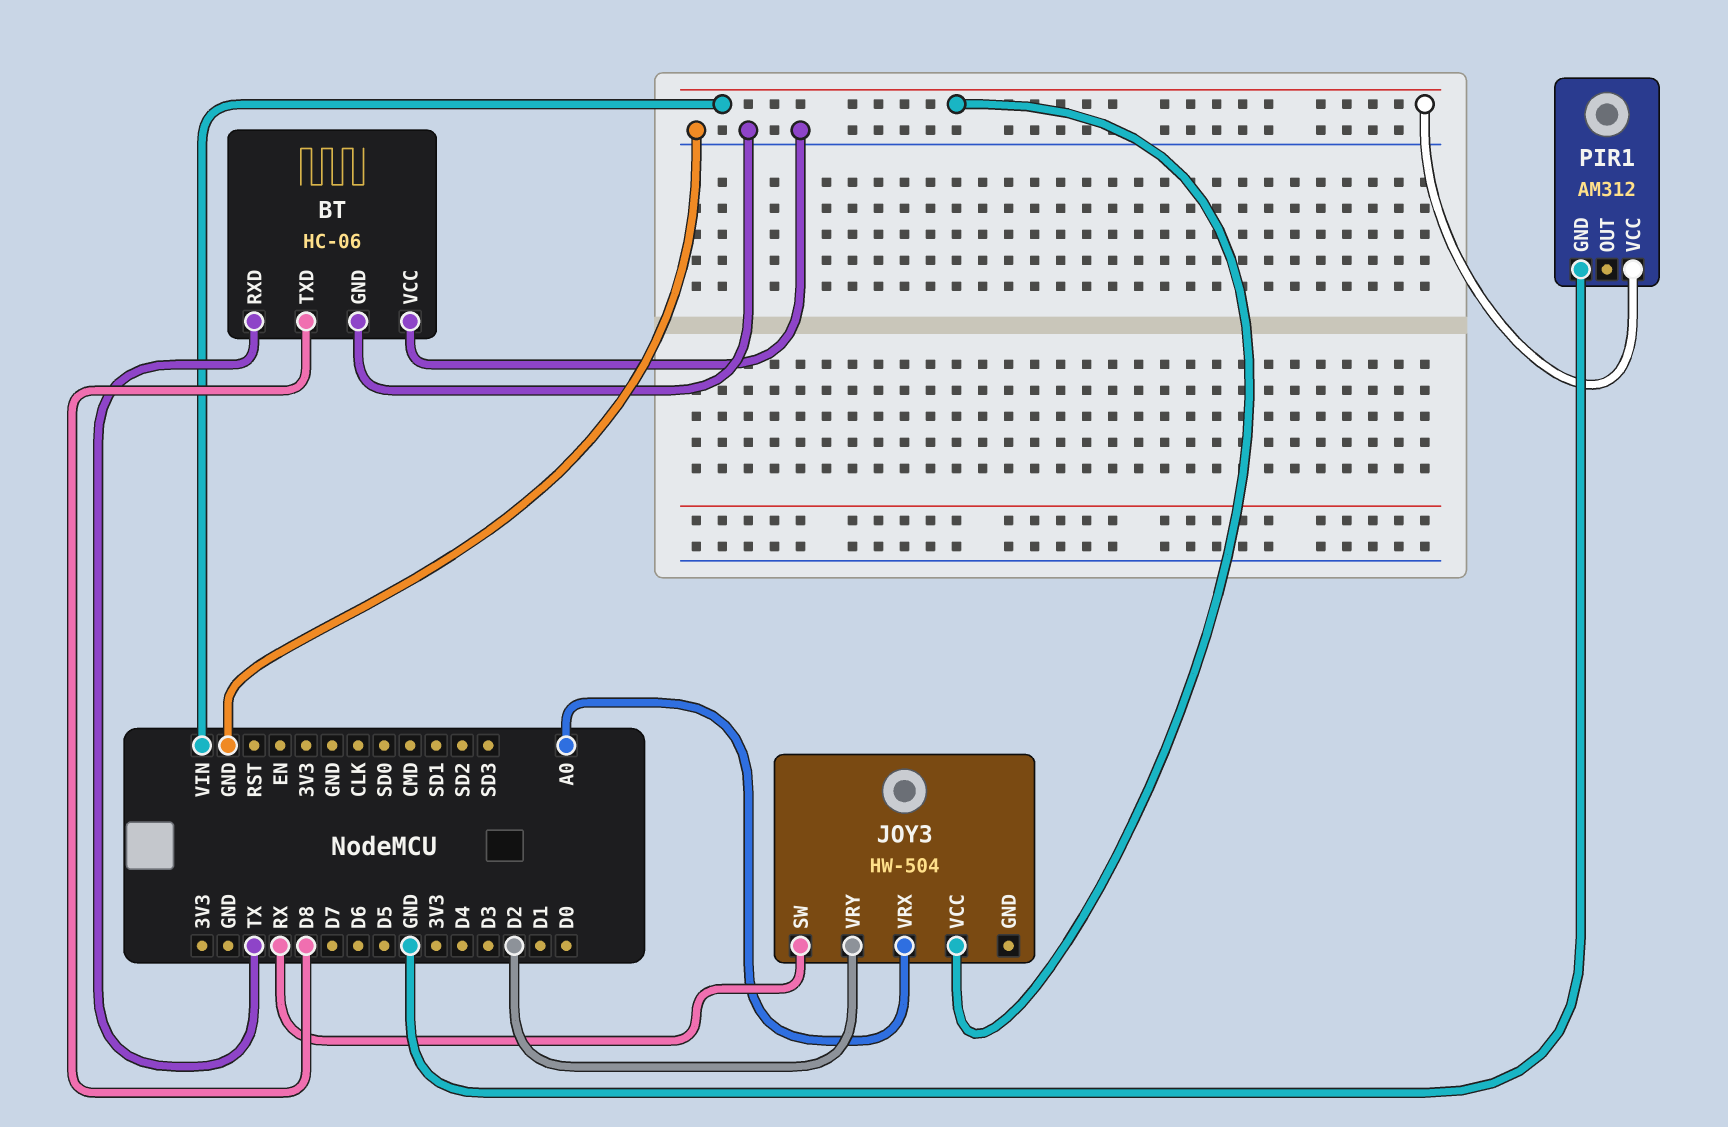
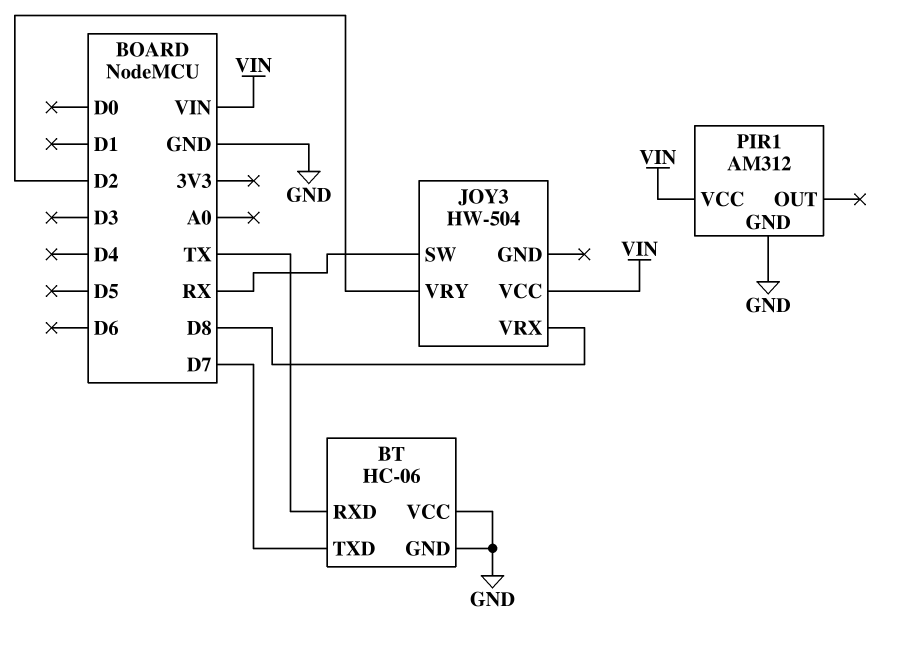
BT pin TXD: D8 -> D7
JOY3 pin VRX: A0 -> D8

